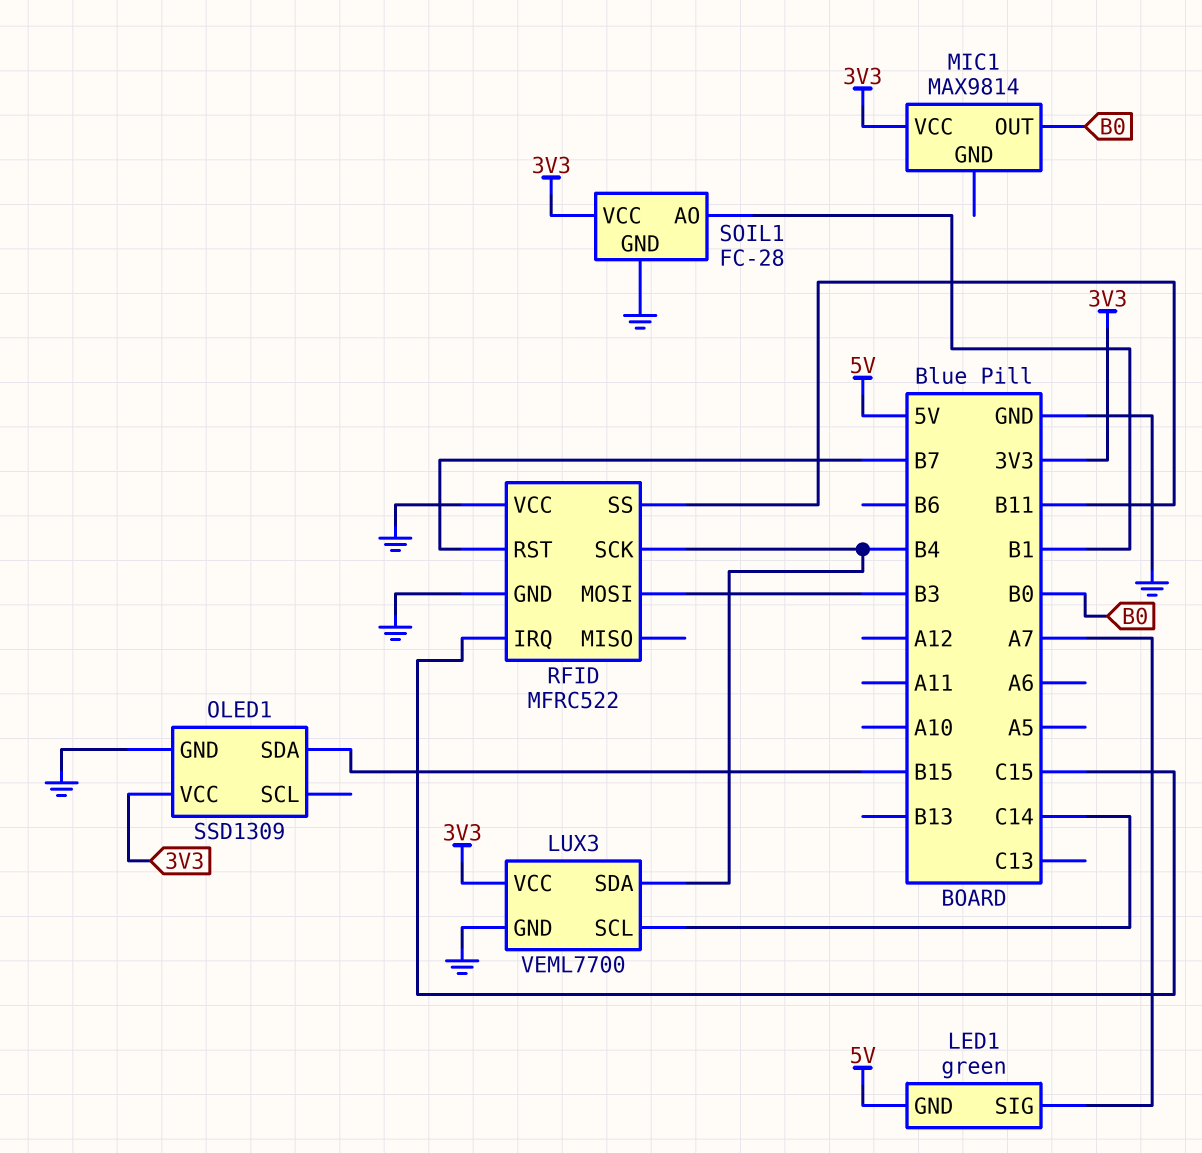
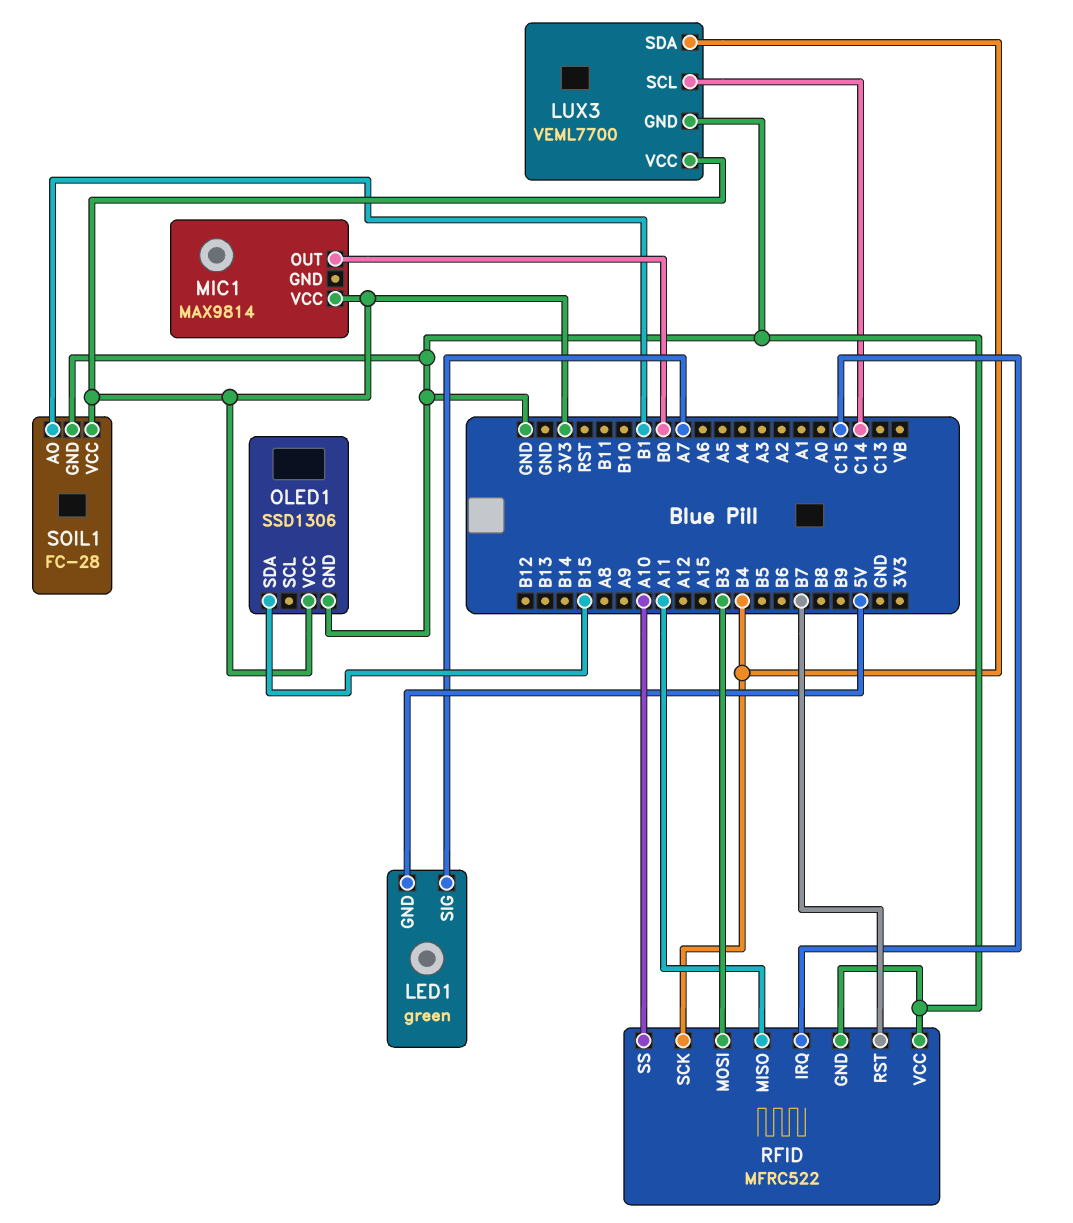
OLED1: SSD1309 -> SSD1306
RFID pin MISO: none -> A11
RFID pin SS: B11 -> A10

